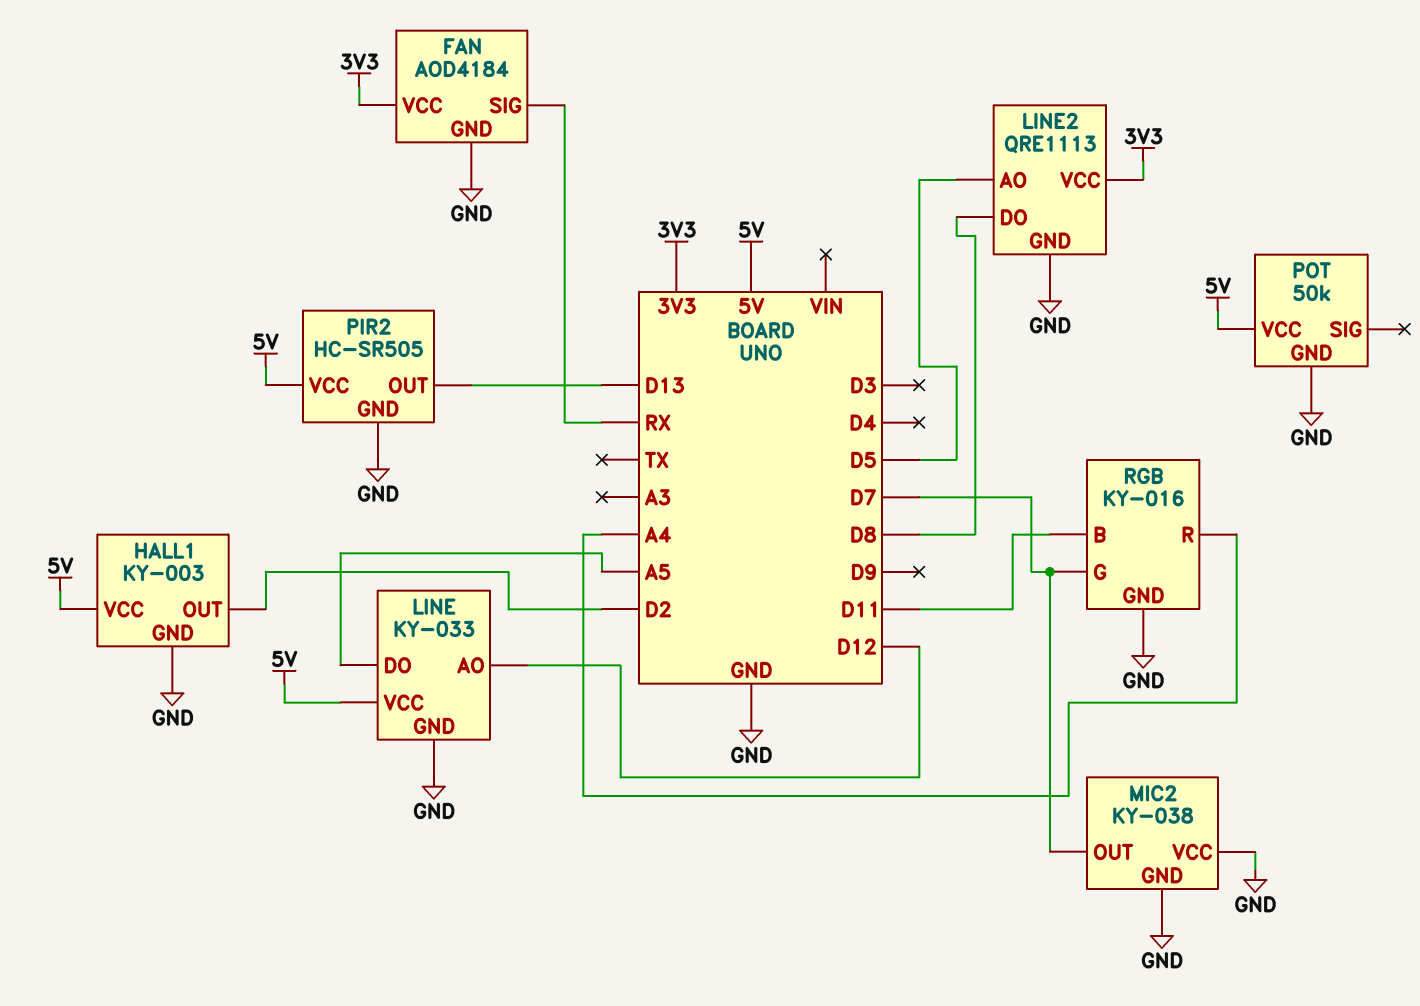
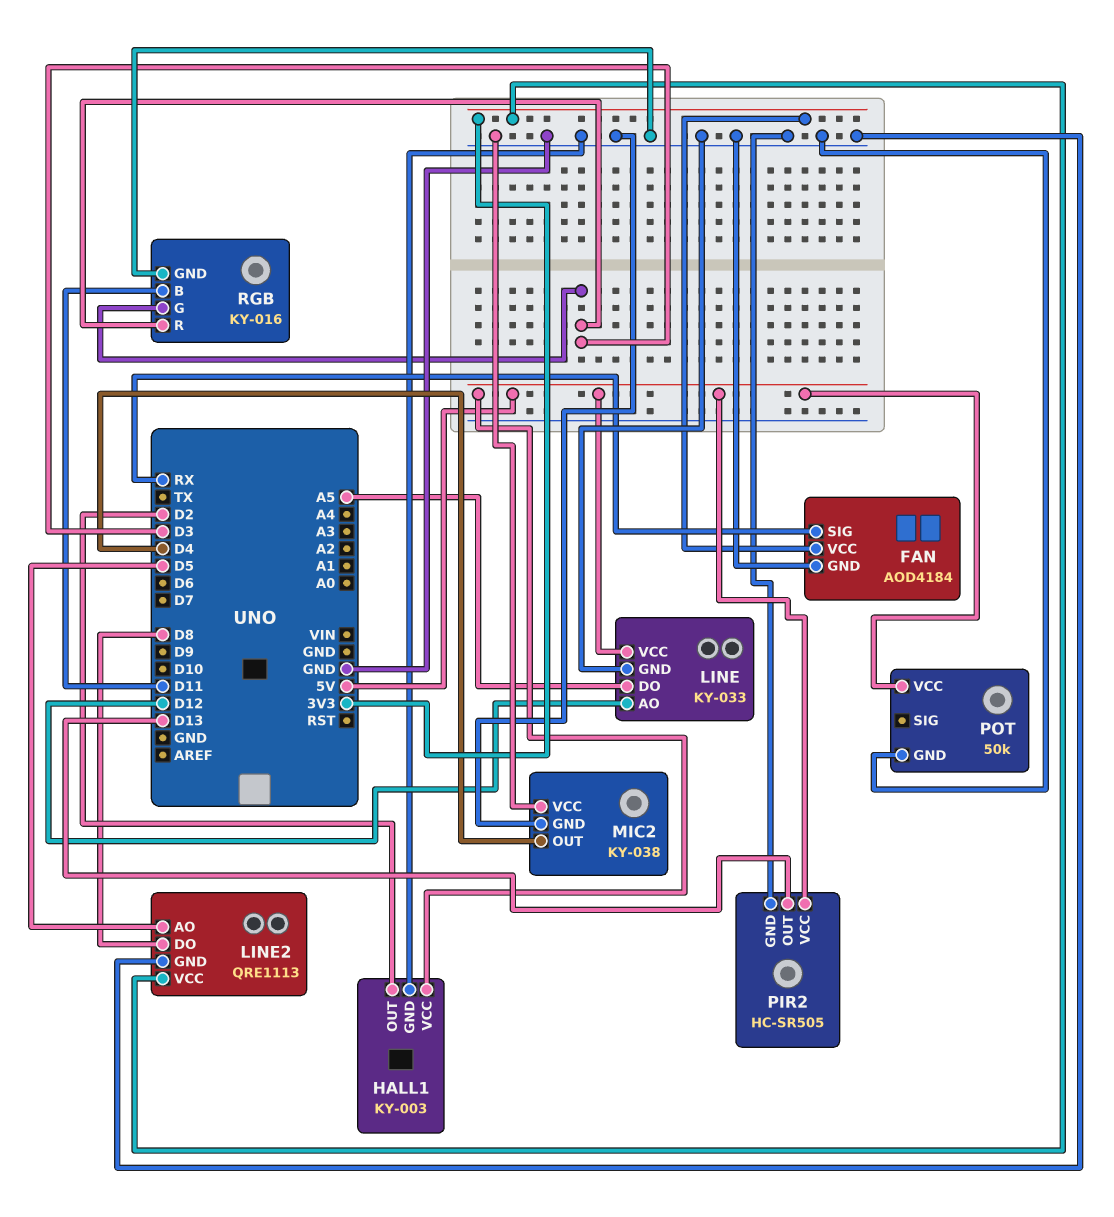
MIC2 pin OUT: D7 -> D4
RGB pin G: D7 -> D3
RGB pin R: A4 -> D3

